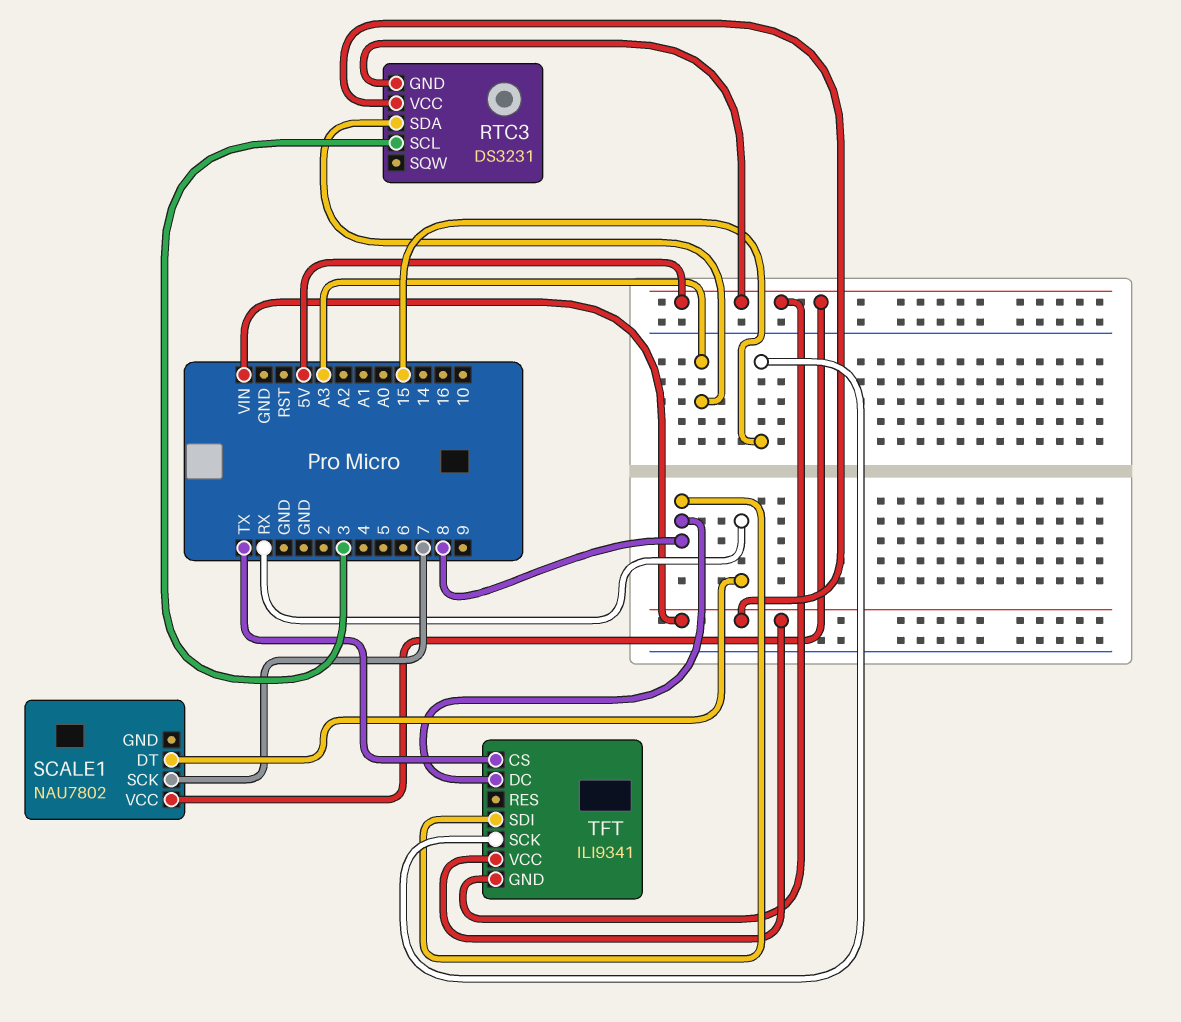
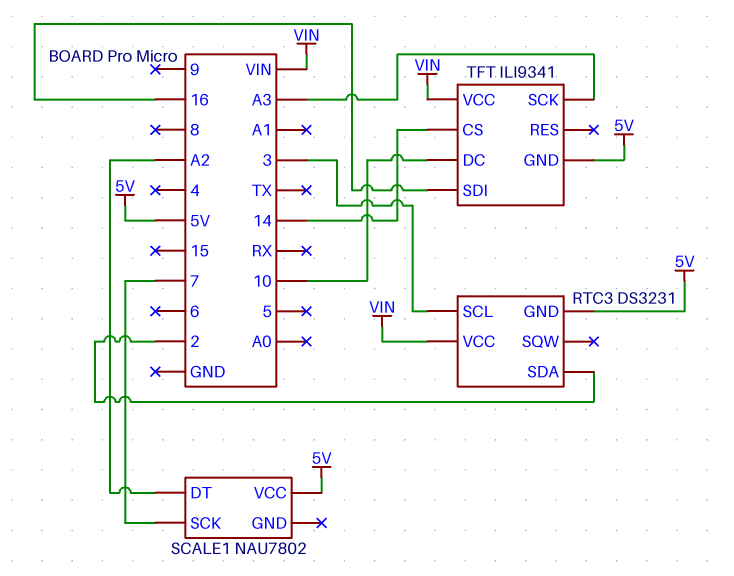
RTC3 pin SDA: A3 -> 2
SCALE1 pin DT: RX -> A2
TFT pin CS: TX -> 14
TFT pin DC: 8 -> 10
TFT pin SCK: 15 -> A3
TFT pin SDI: 8 -> 16

